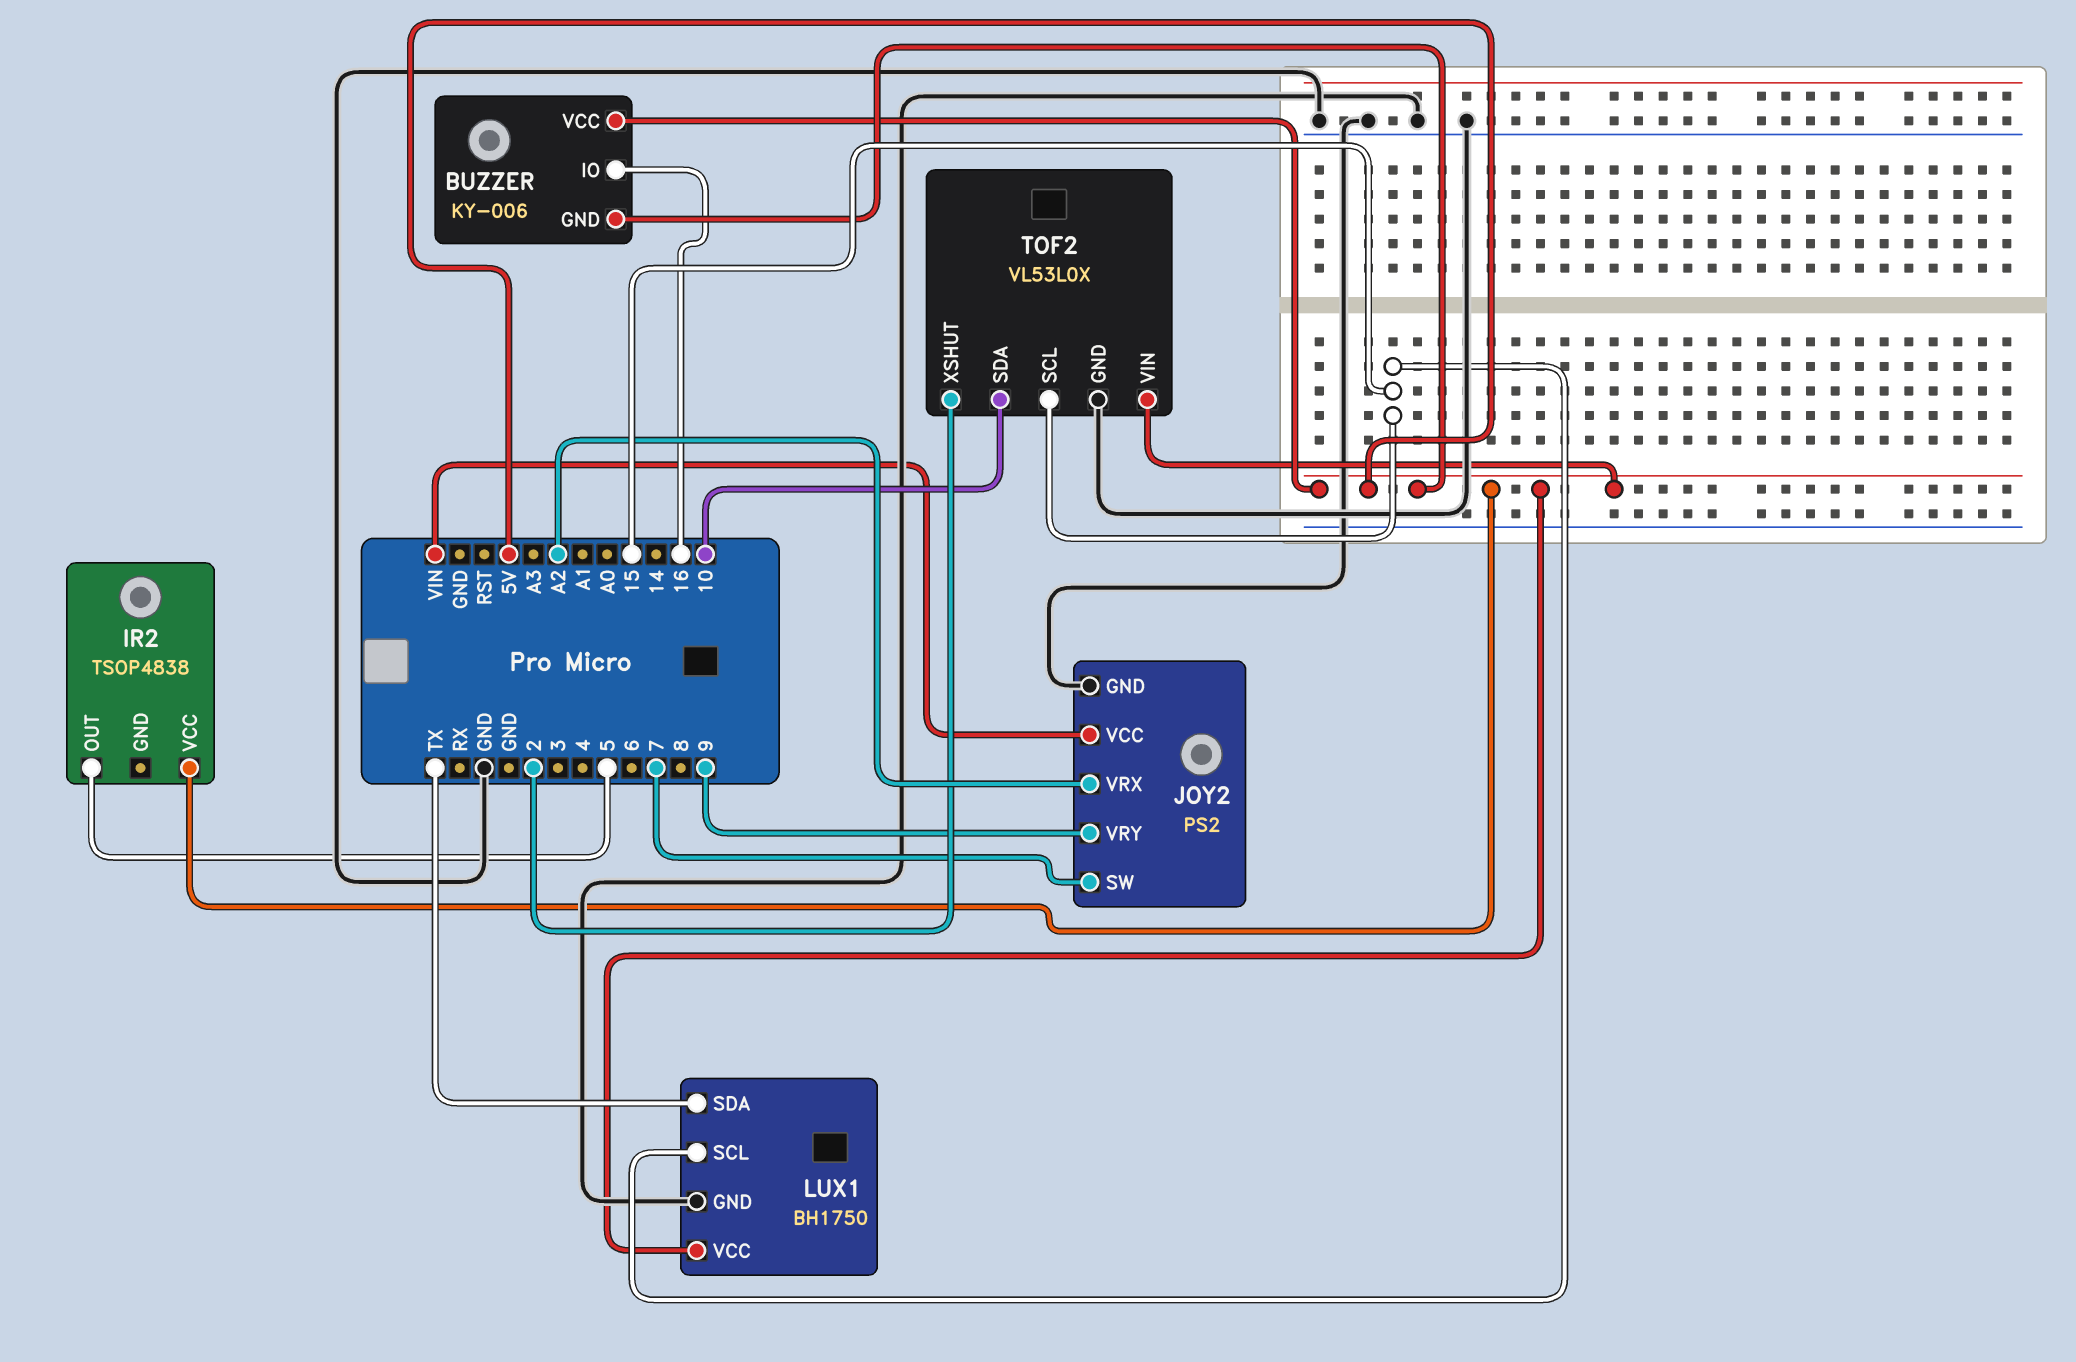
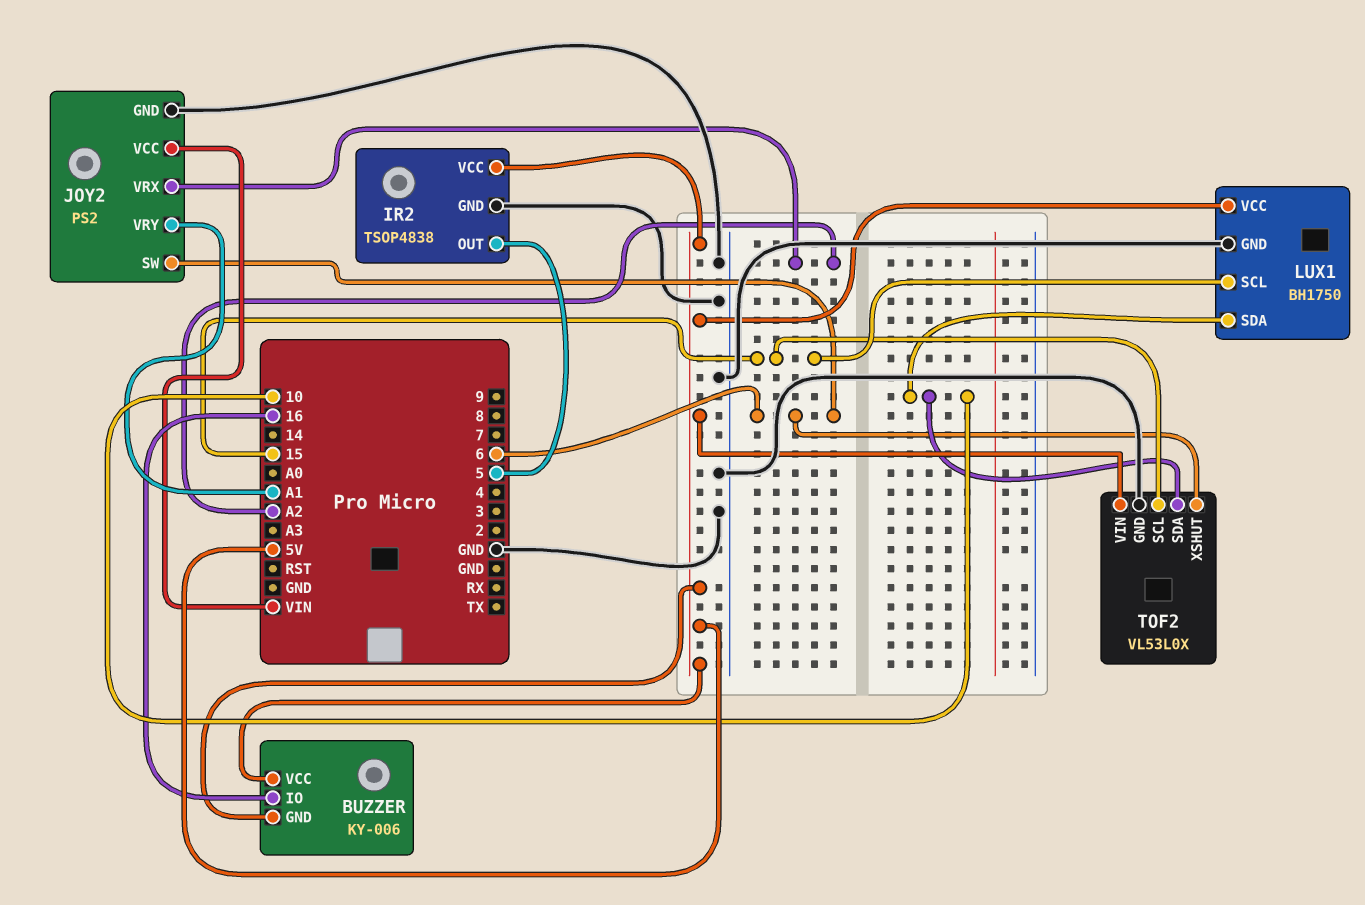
IR2 pin GND: none -> GND
JOY2 pin SW: 7 -> 6
JOY2 pin VRY: 9 -> A1
LUX1 pin SDA: TX -> 10
TOF2 pin XSHUT: 2 -> 6

